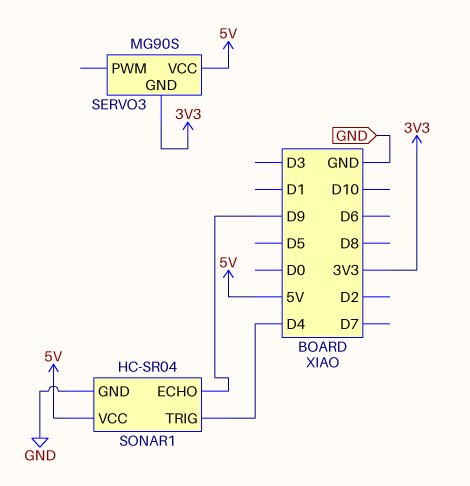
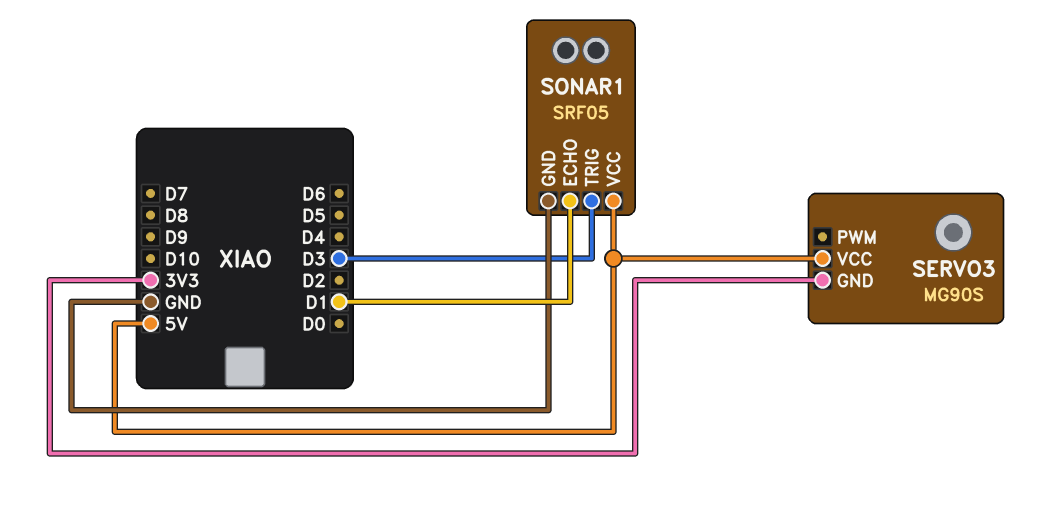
SONAR1: HC-SR04 -> SRF05
SONAR1 pin ECHO: D9 -> D1
SONAR1 pin TRIG: D4 -> D3

